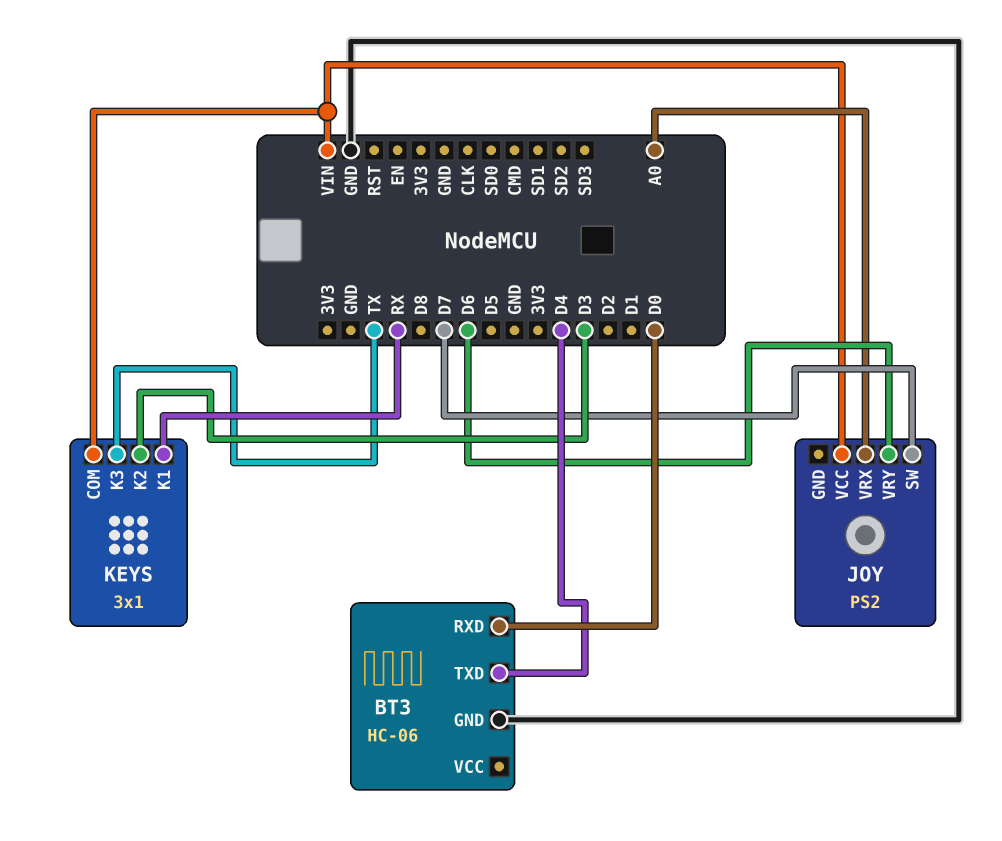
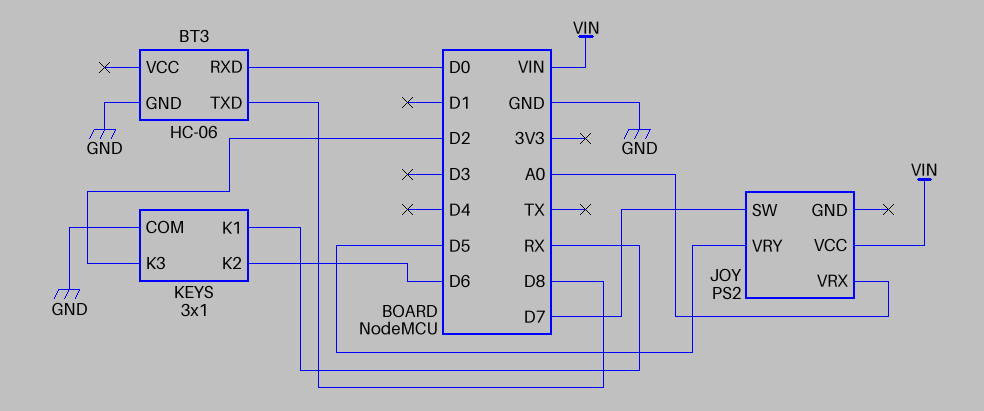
BT3 pin TXD: D4 -> D8
JOY pin VRY: D6 -> D5
KEYS pin COM: VIN -> GND
KEYS pin K2: D3 -> D6
KEYS pin K3: TX -> D2

